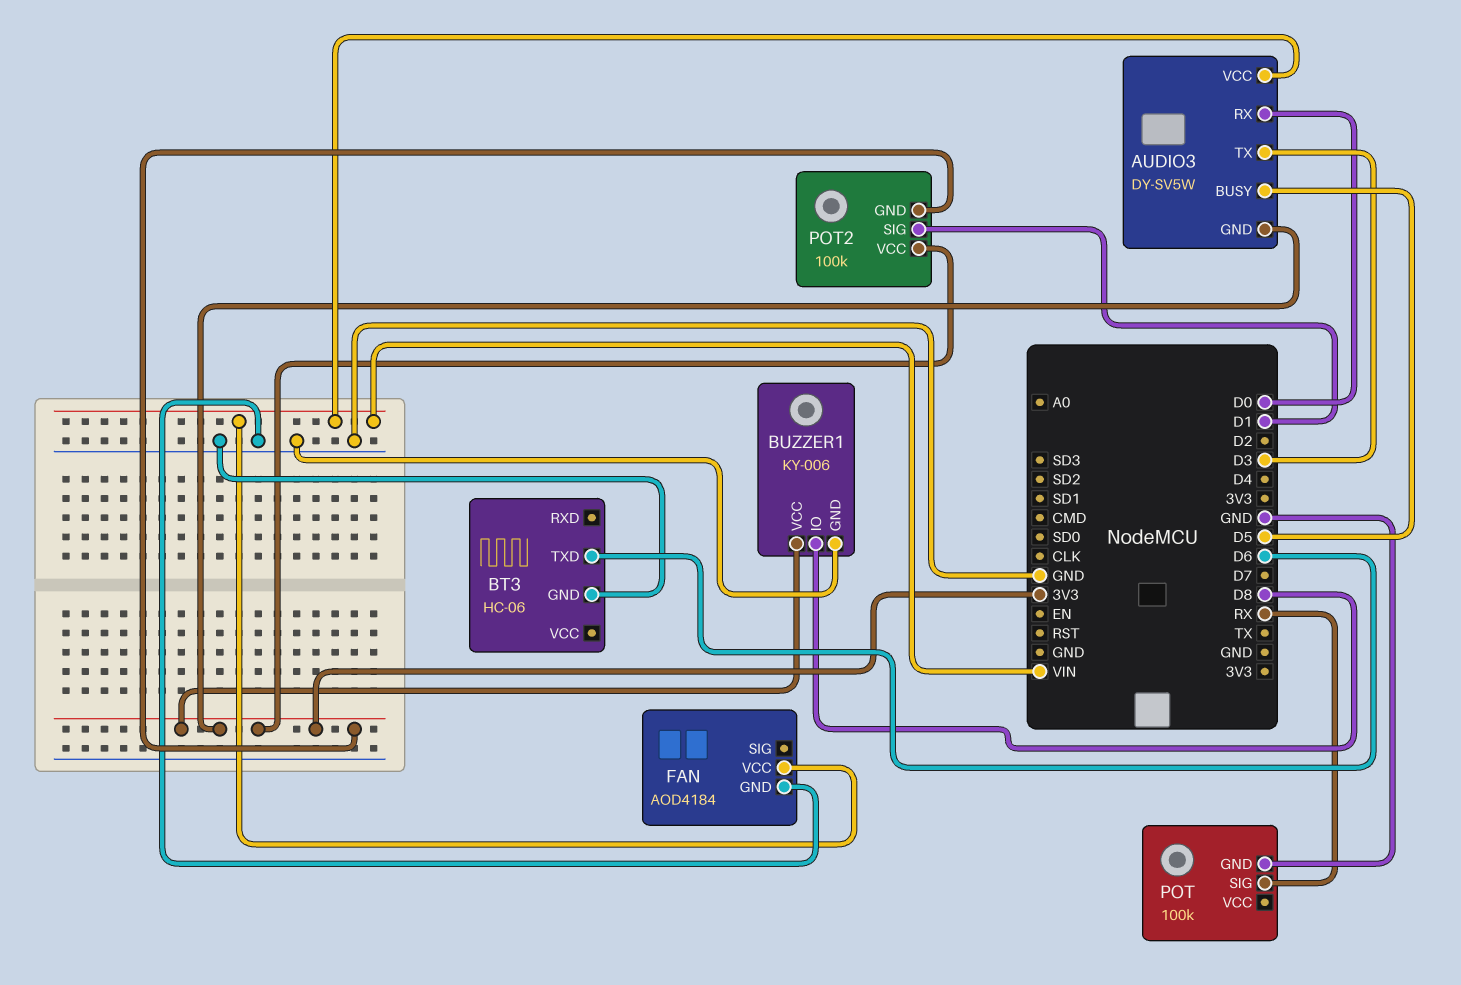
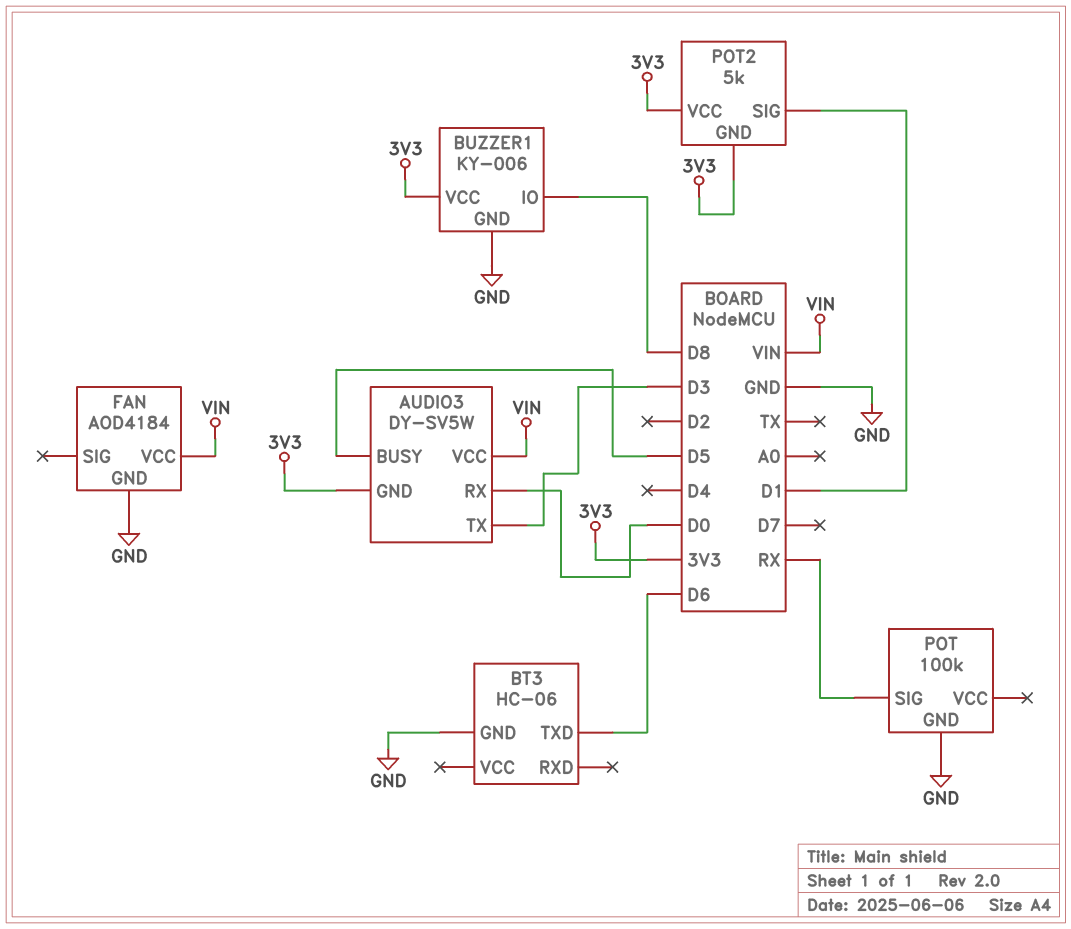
POT2: 100k -> 5k

